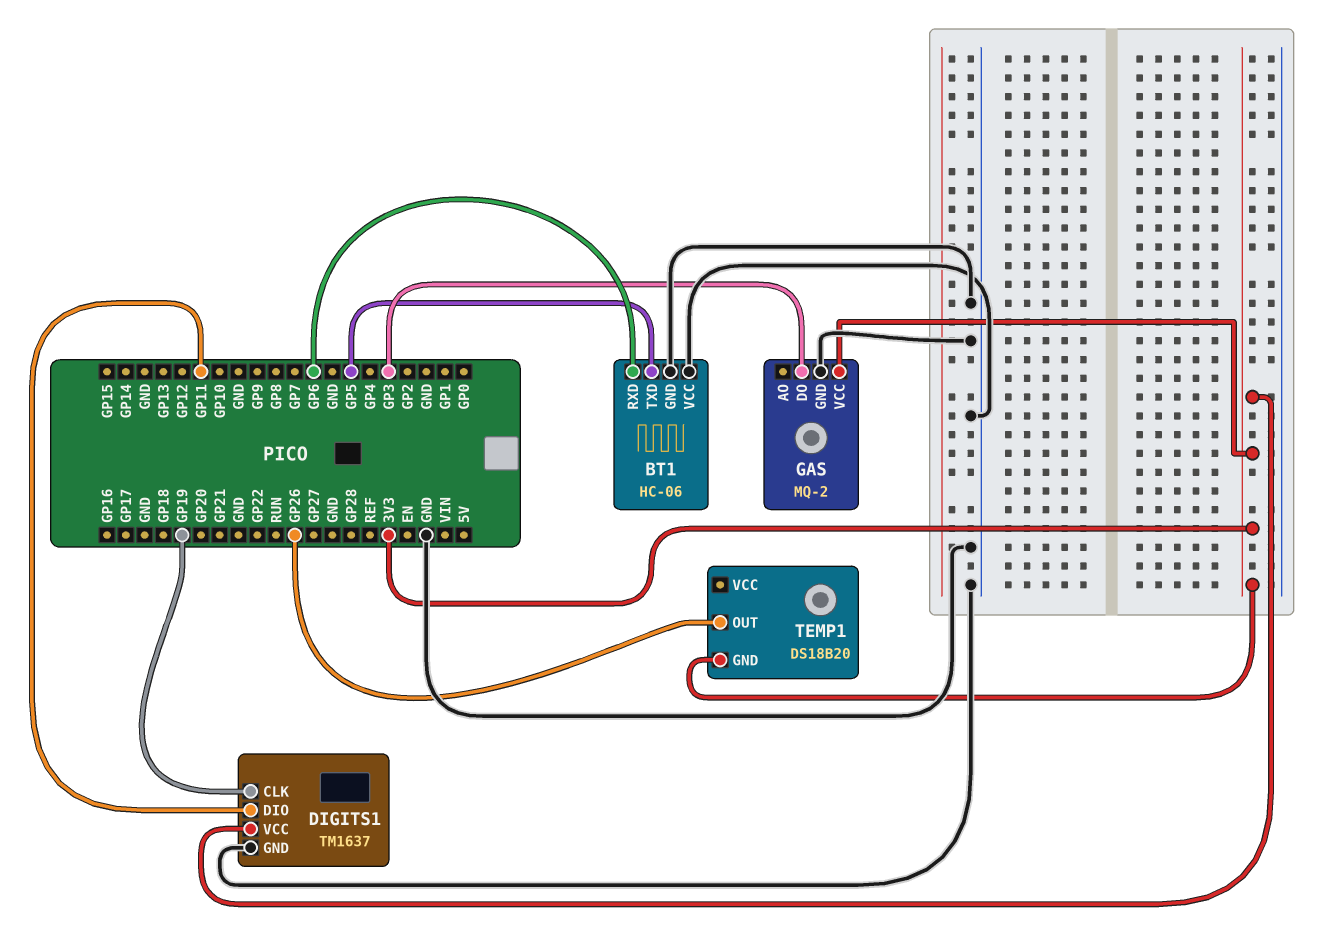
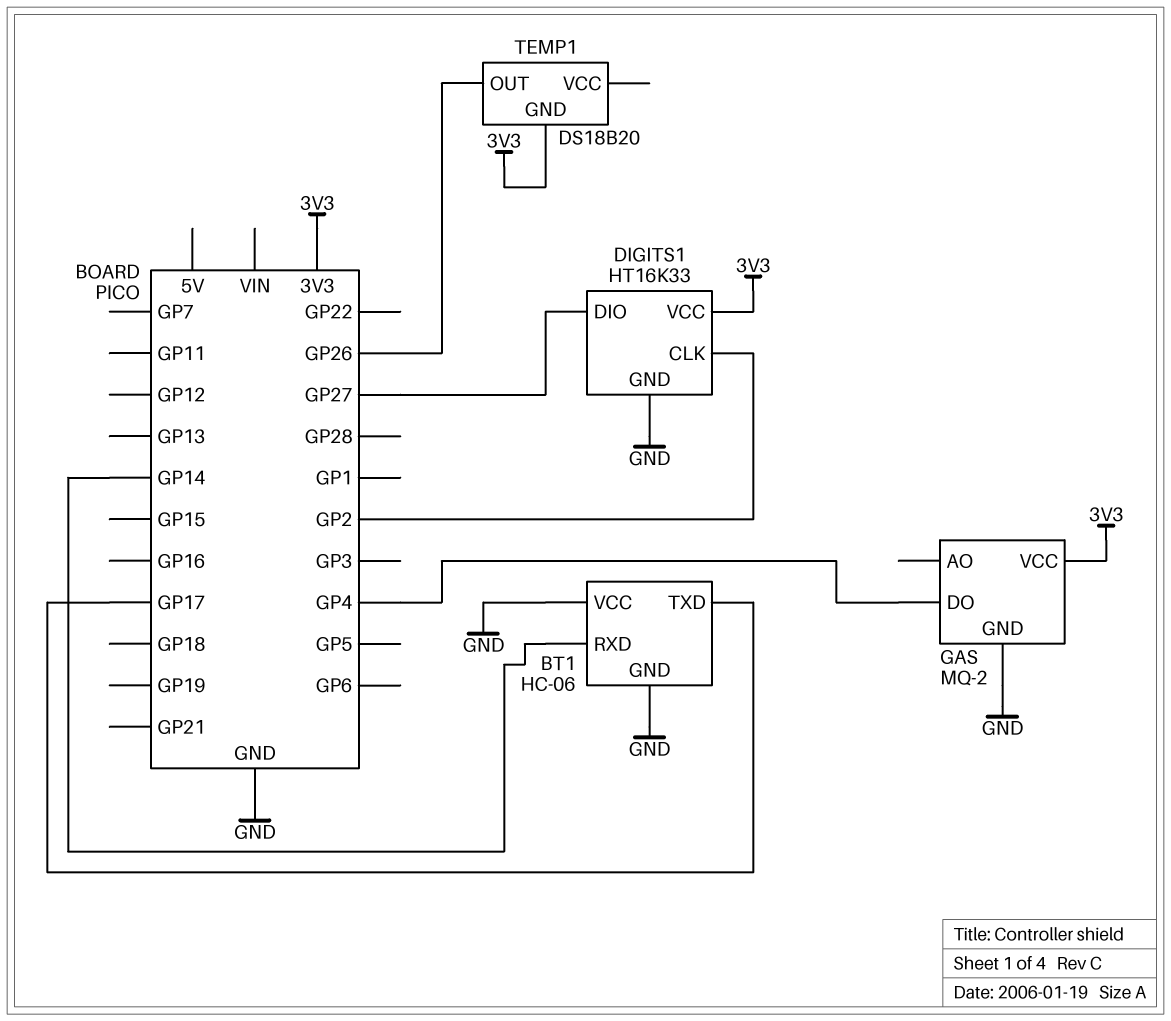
BT1 pin RXD: GP6 -> GP14
BT1 pin TXD: GP5 -> GP17
DIGITS1: TM1637 -> HT16K33
DIGITS1 pin CLK: GP19 -> GP2
DIGITS1 pin DIO: GP11 -> GP27
GAS pin DO: GP3 -> GP4

